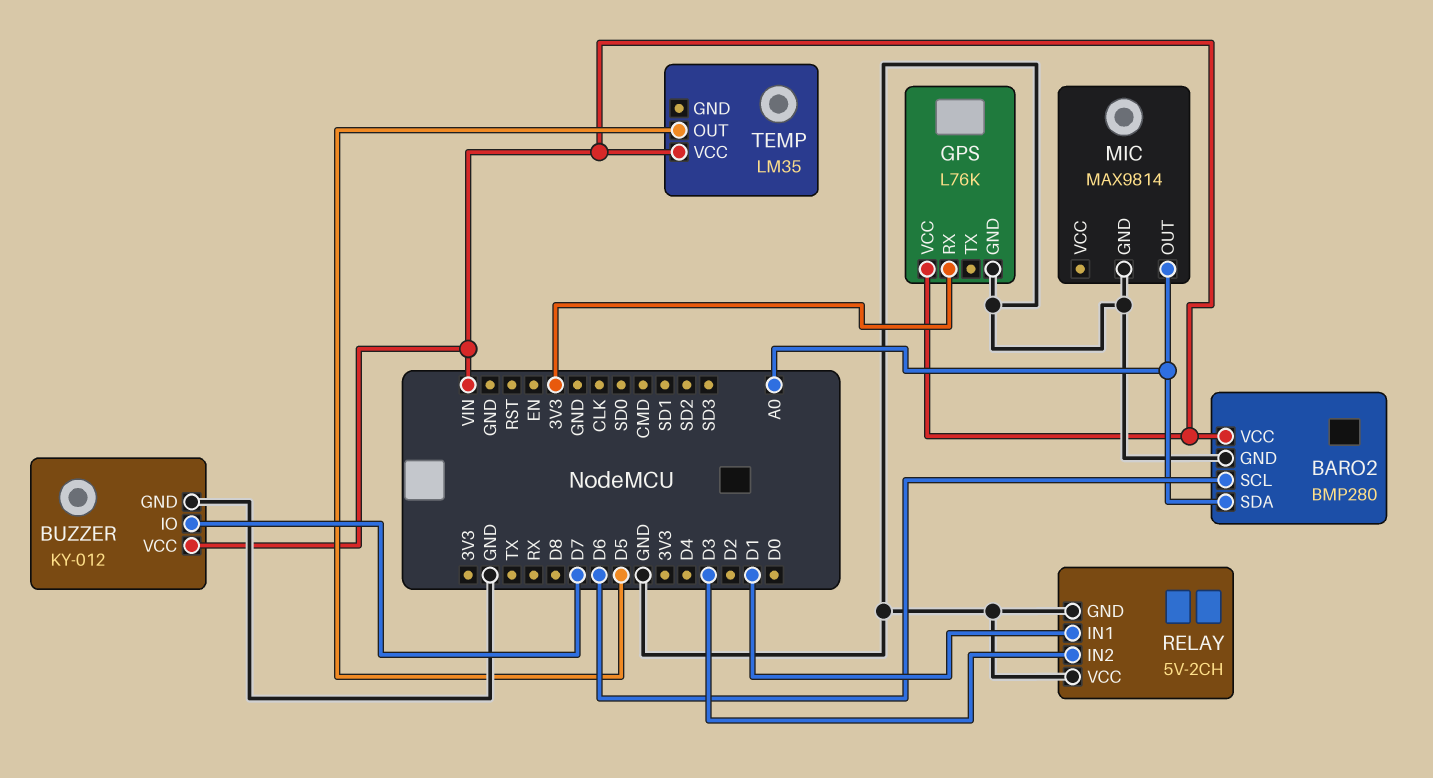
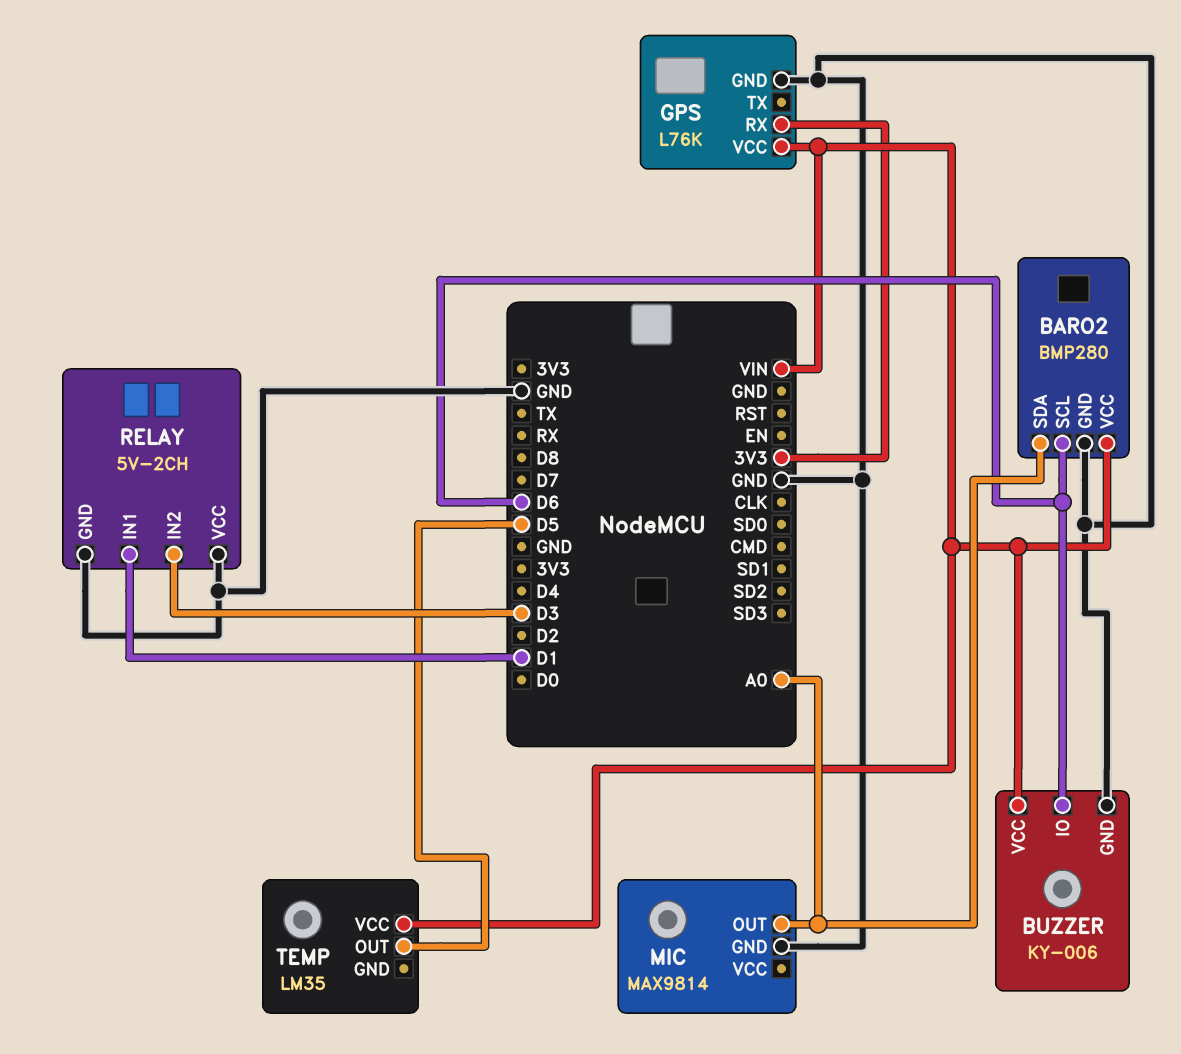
BUZZER: KY-012 -> KY-006
BUZZER pin IO: D7 -> D6

